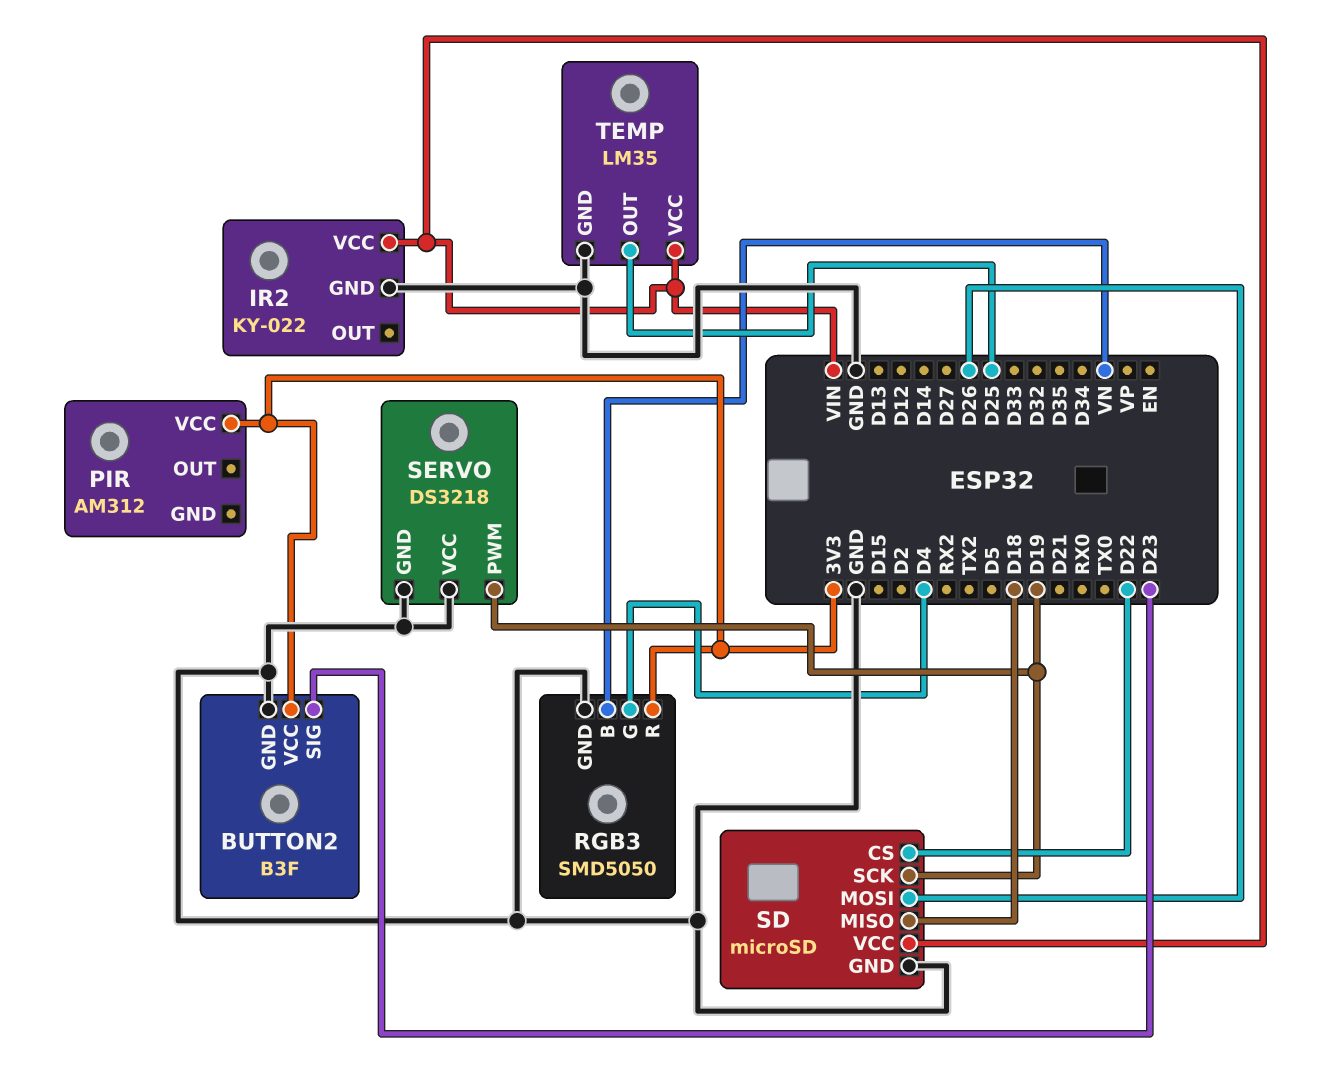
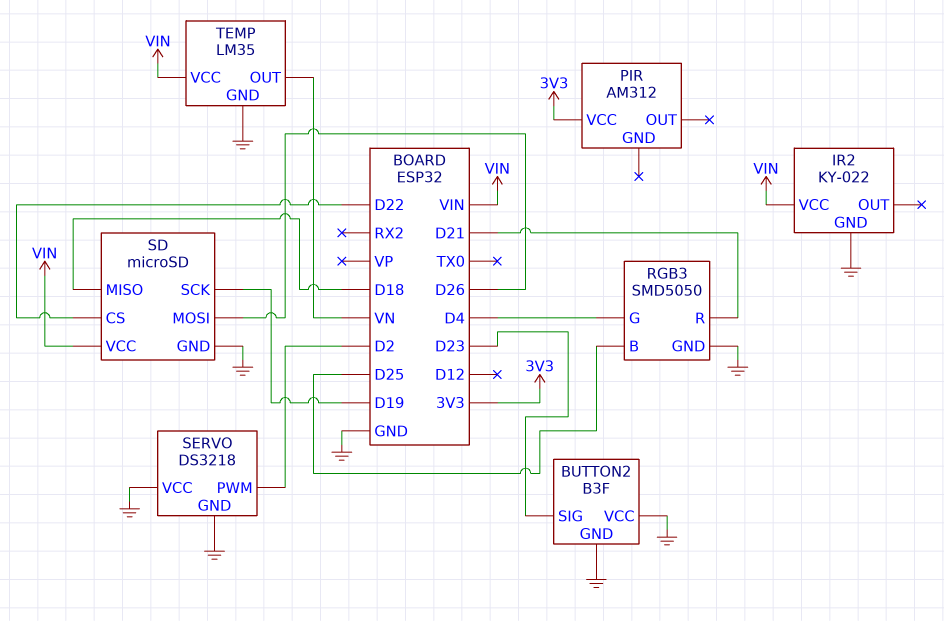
BUTTON2 pin VCC: 3V3 -> GND
RGB3 pin B: VN -> D25
RGB3 pin R: 3V3 -> D21
SERVO pin PWM: D19 -> D2
TEMP pin OUT: D25 -> VN

